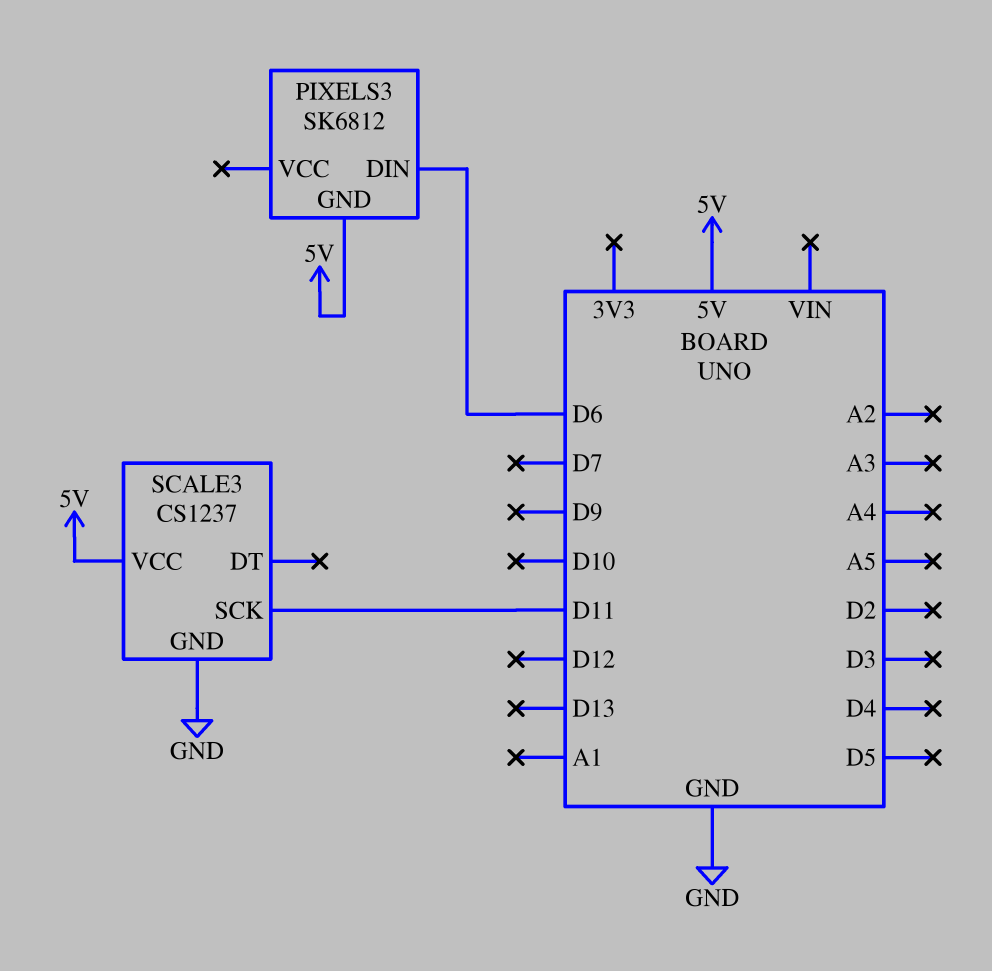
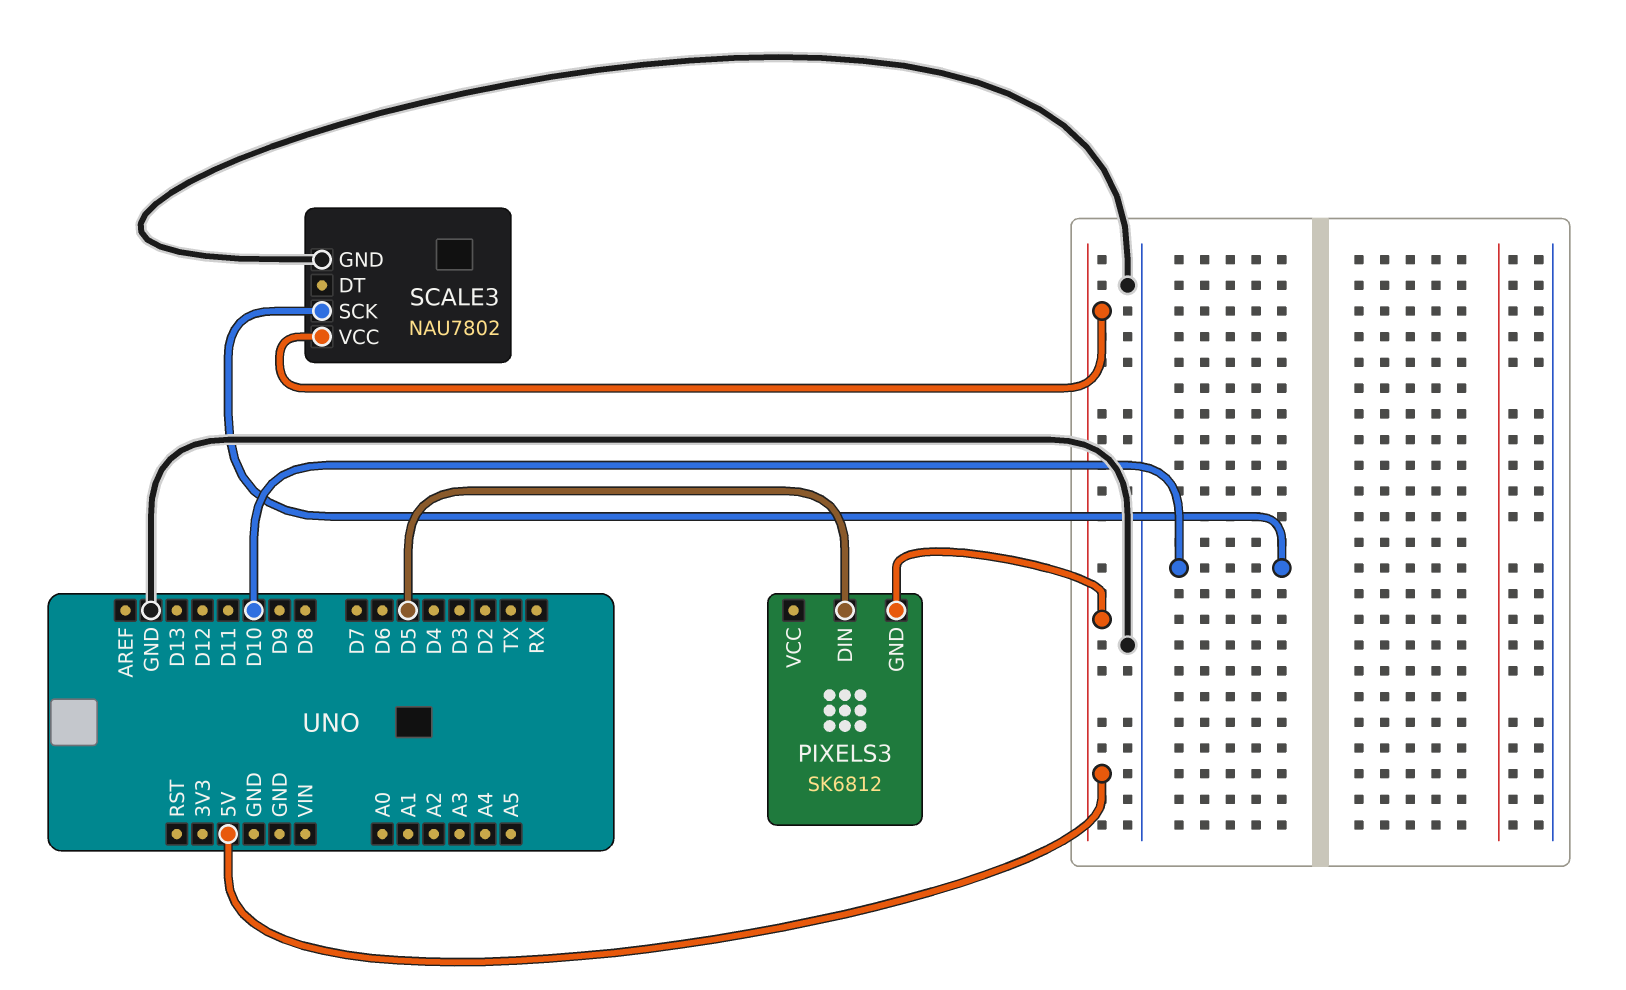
PIXELS3 pin DIN: D6 -> D5
SCALE3: CS1237 -> NAU7802
SCALE3 pin SCK: D11 -> D10

